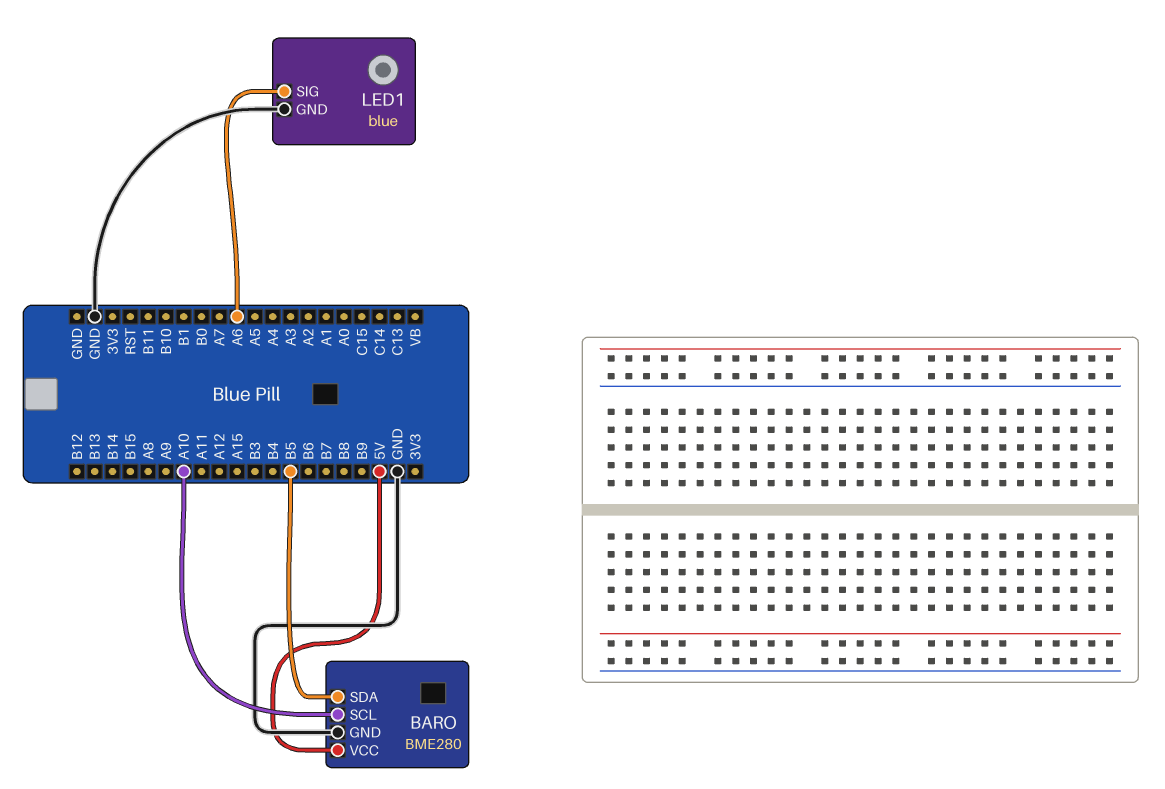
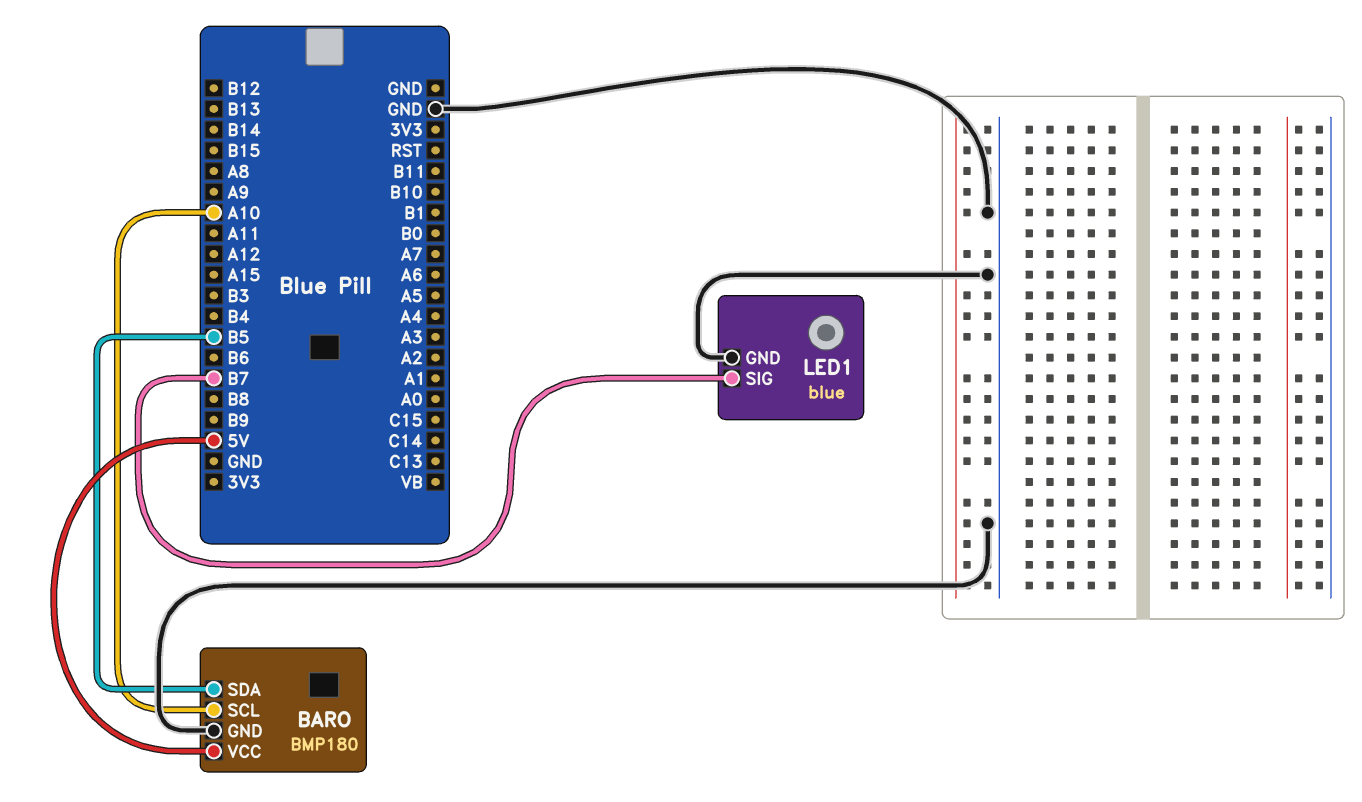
BARO: BME280 -> BMP180
LED1 pin SIG: A6 -> B7

